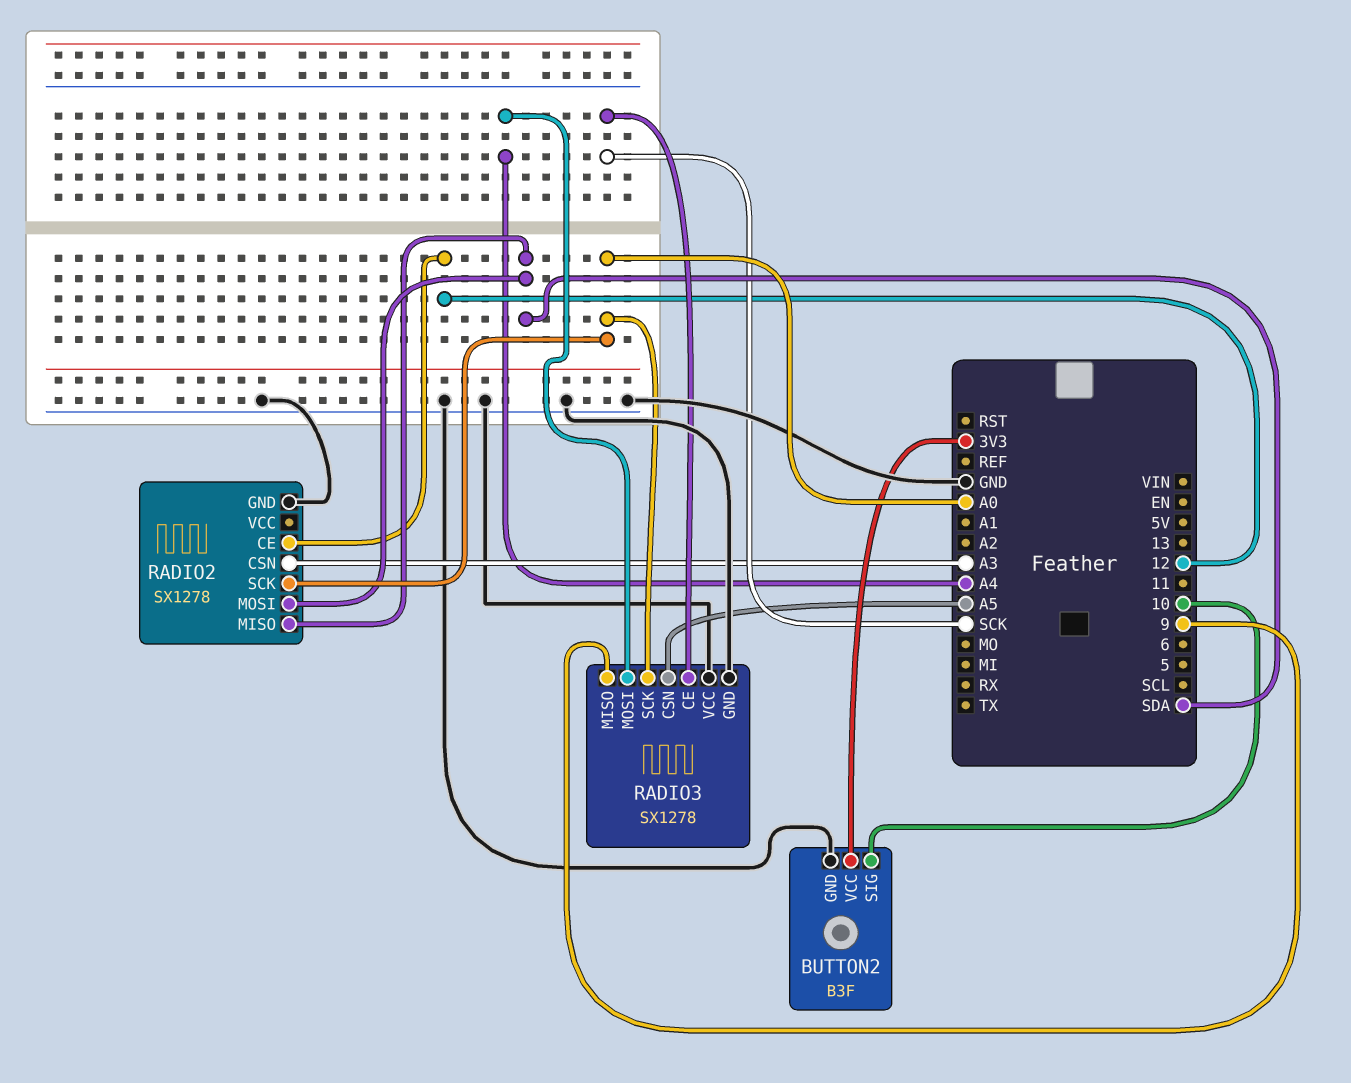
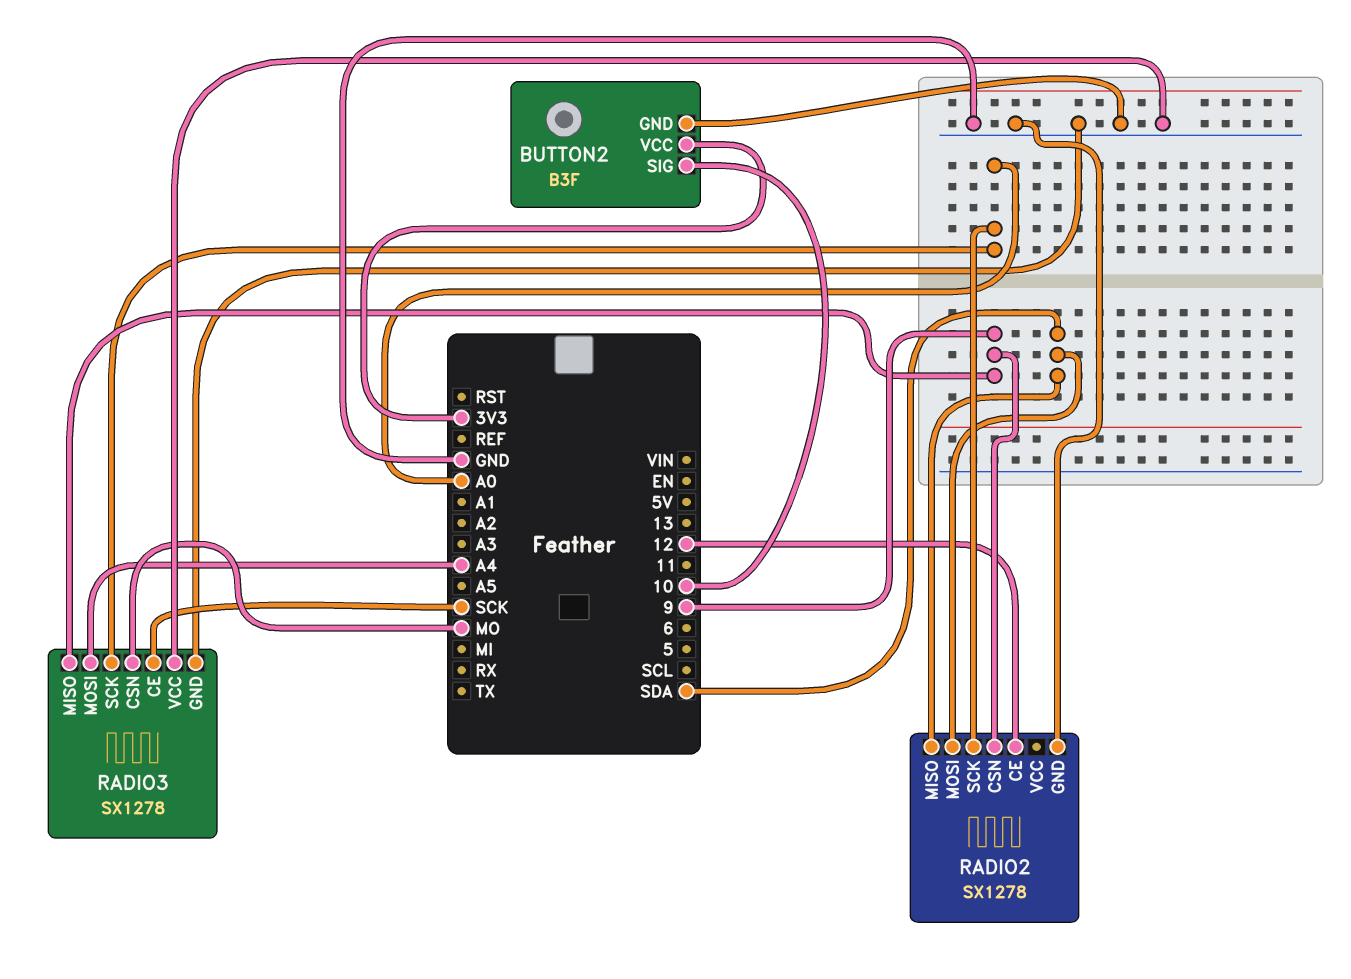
RADIO2 pin CSN: A3 -> 9
RADIO3 pin CSN: A5 -> MO

